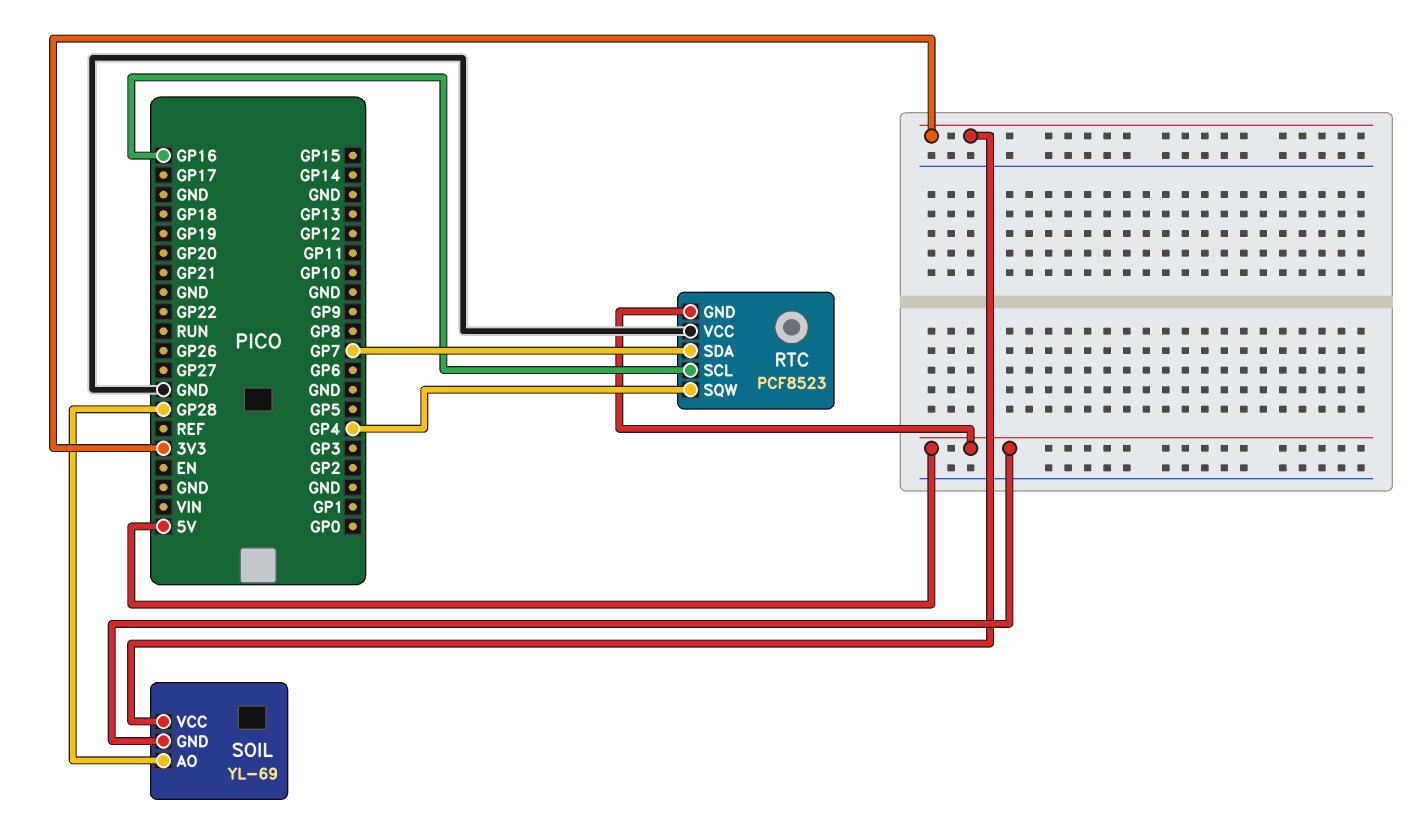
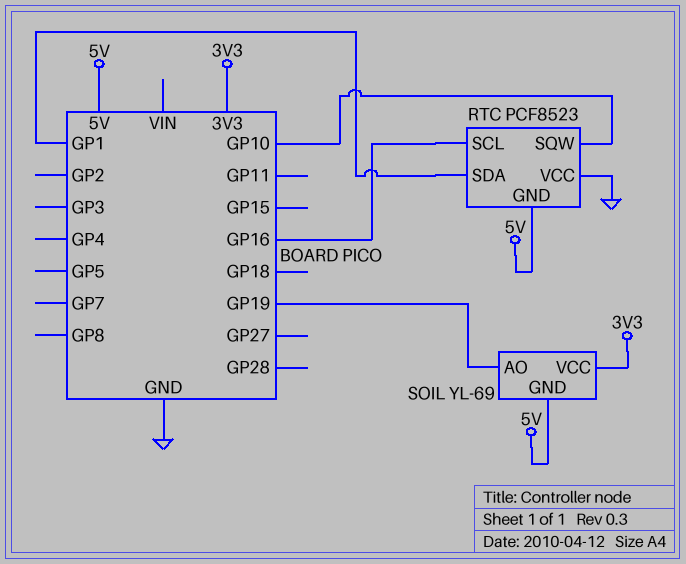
RTC pin SDA: GP7 -> GP1
RTC pin SQW: GP4 -> GP10
SOIL pin AO: GP28 -> GP19

